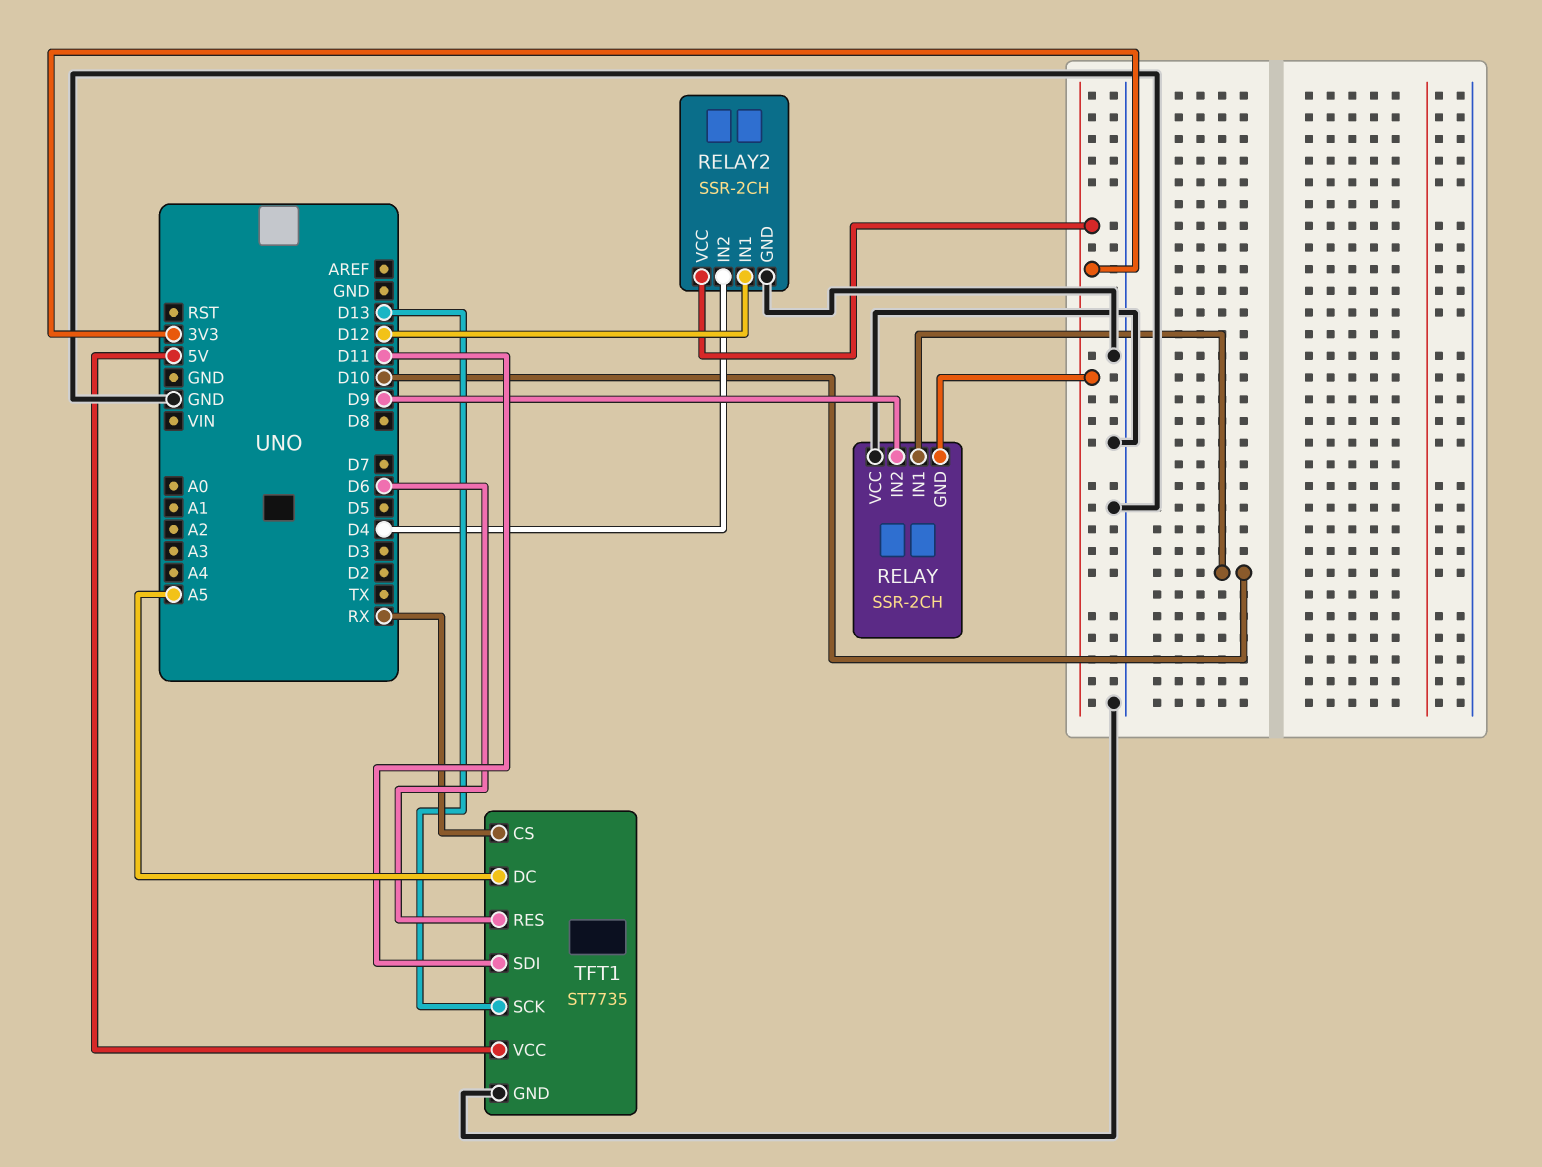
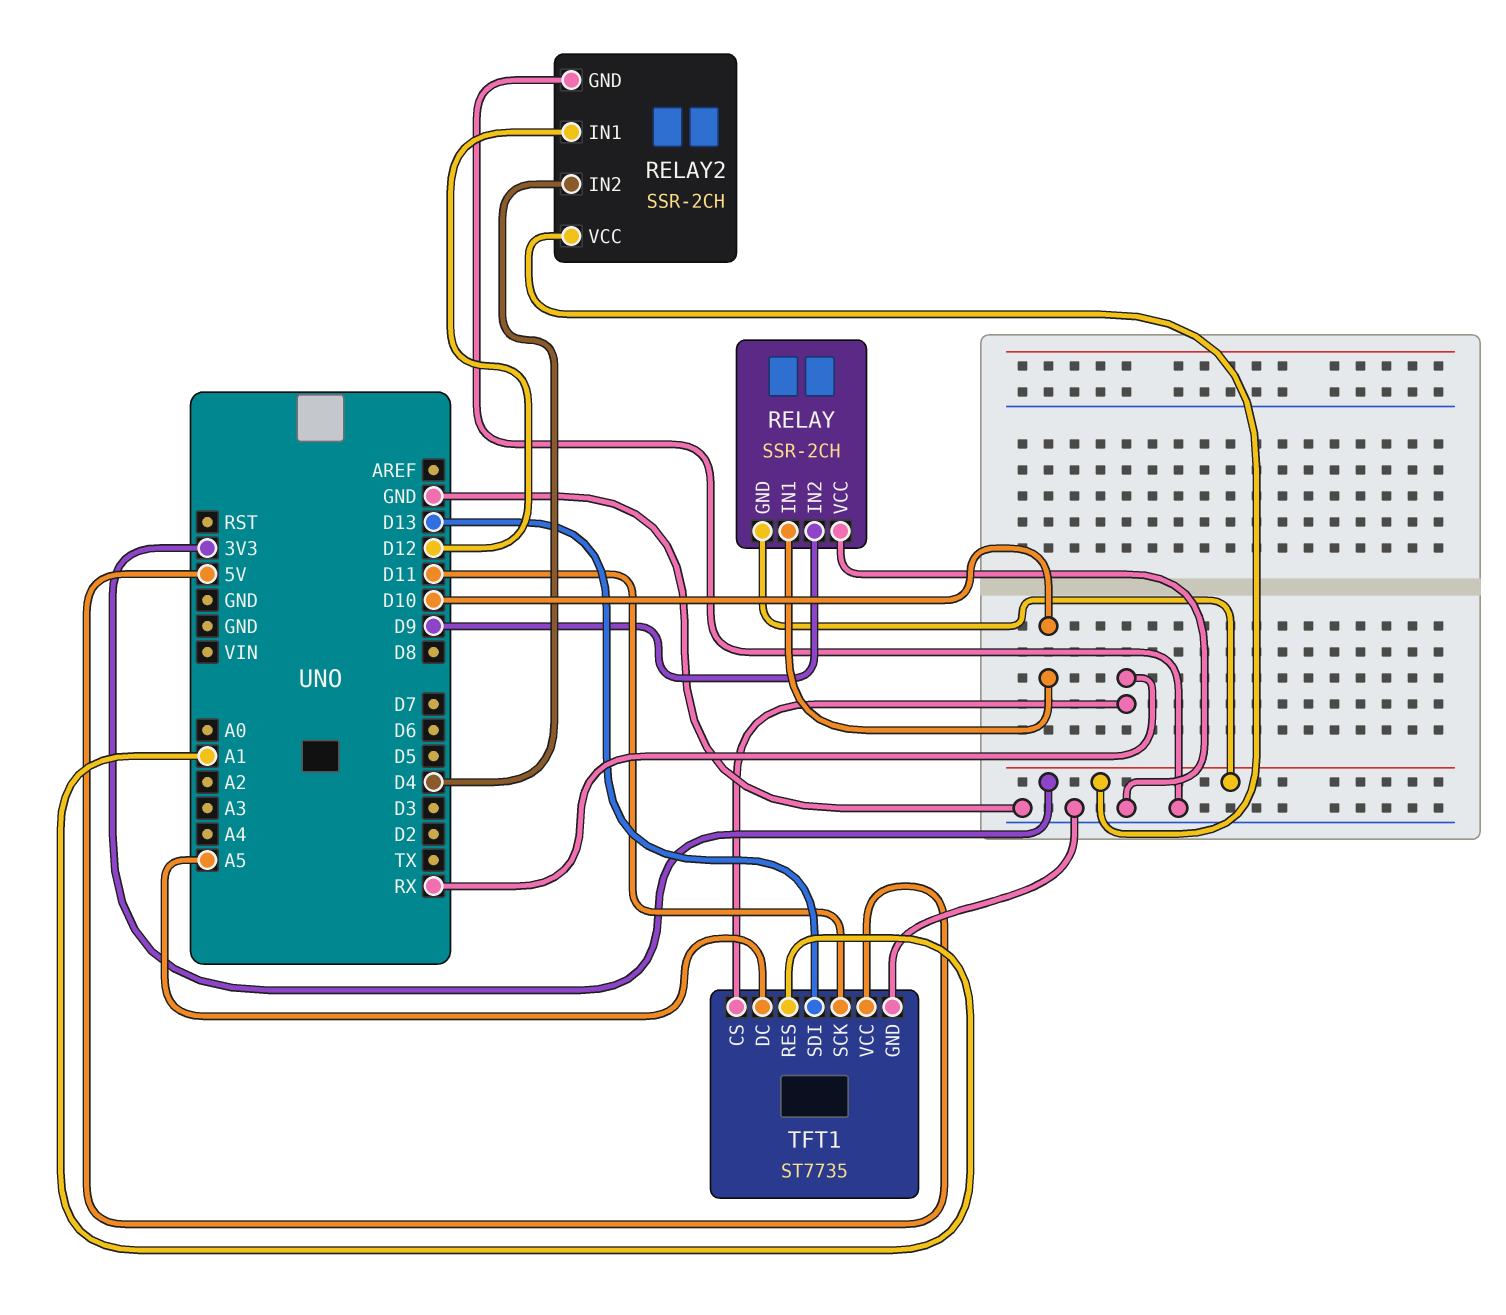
TFT1 pin RES: D6 -> A1
TFT1 pin SCK: D13 -> D11
TFT1 pin SDI: D11 -> D13

